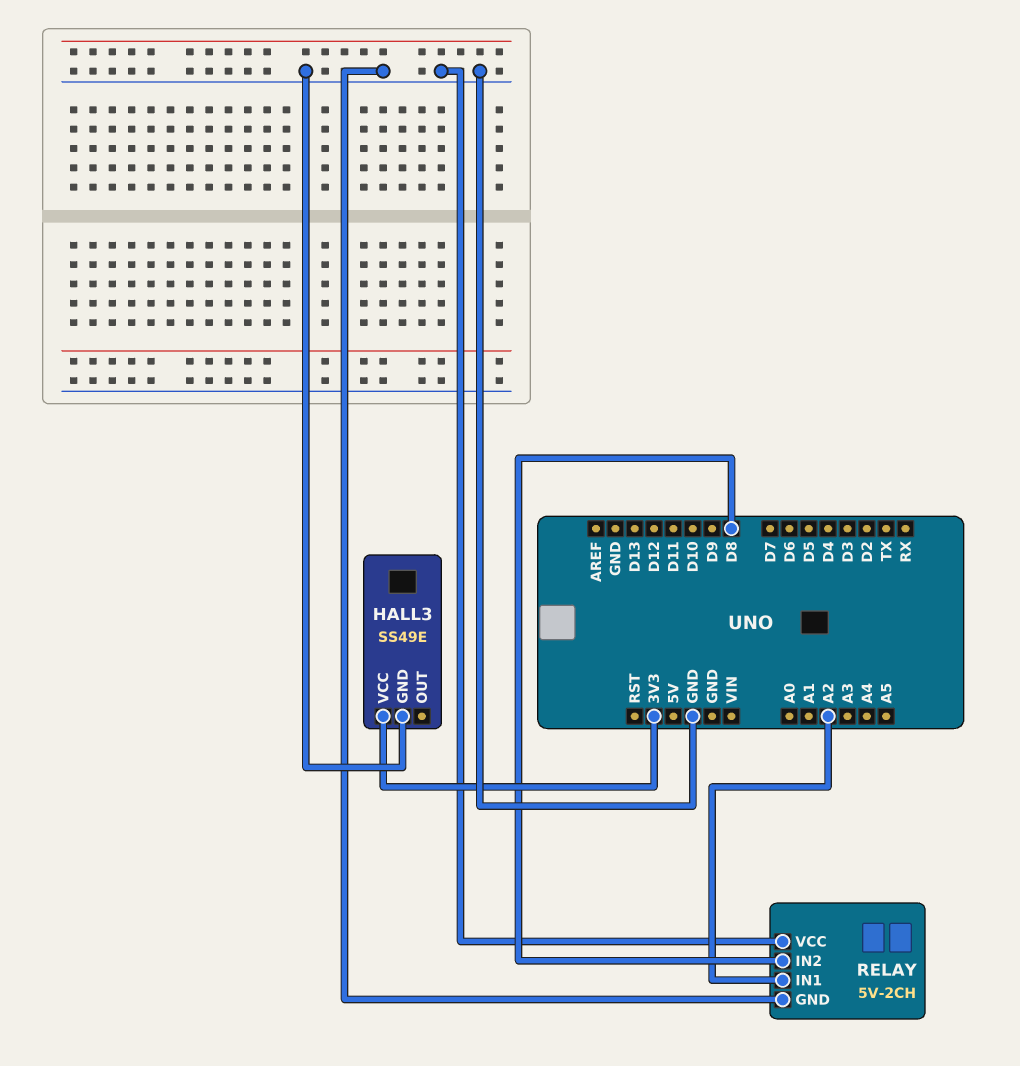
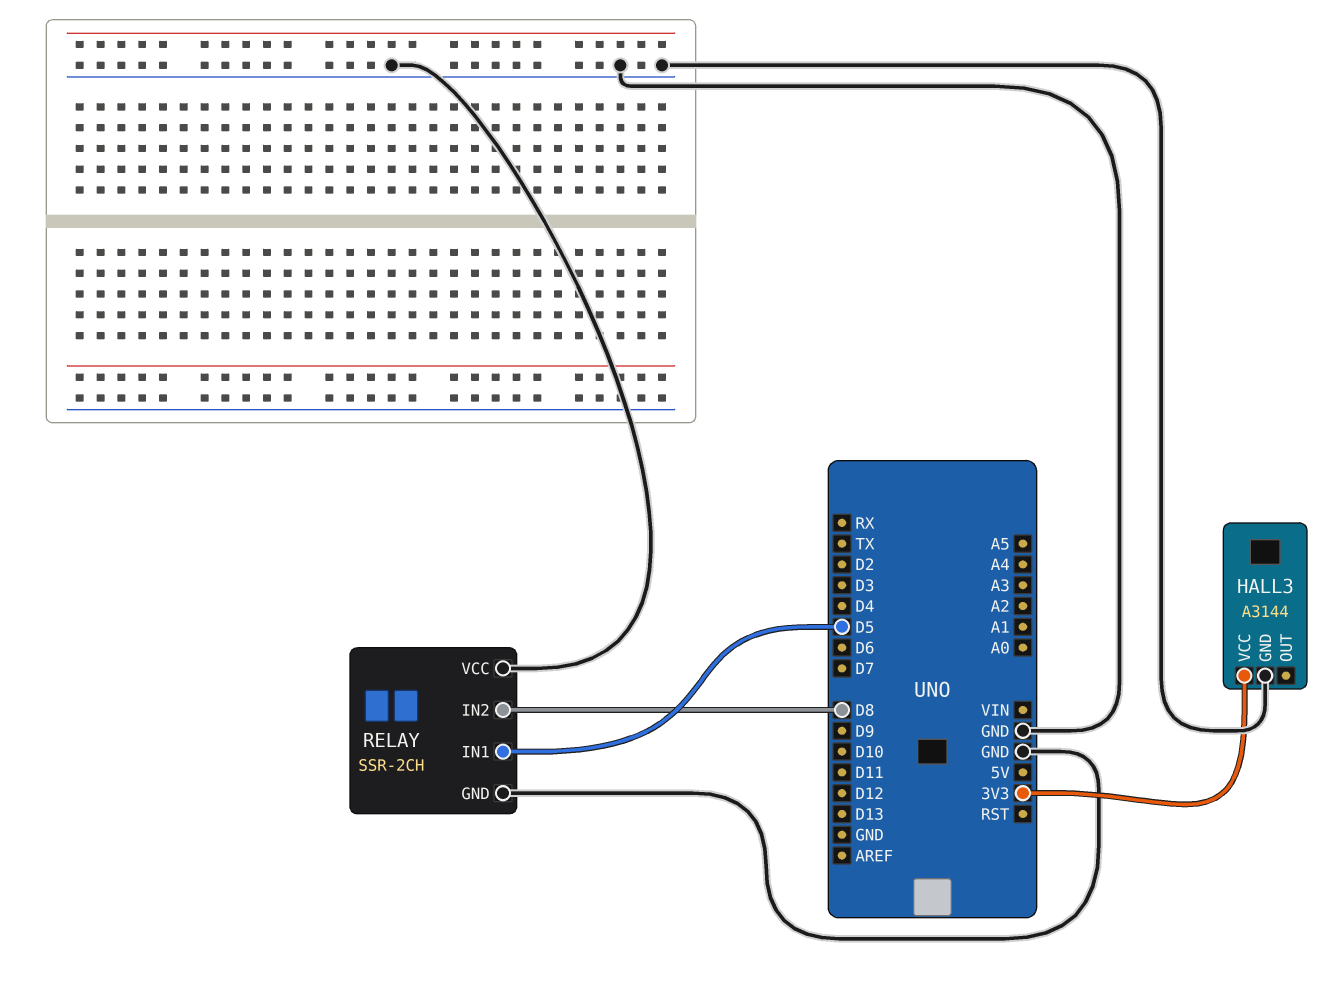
HALL3: SS49E -> A3144
RELAY: 5V-2CH -> SSR-2CH
RELAY pin IN1: A2 -> D5

